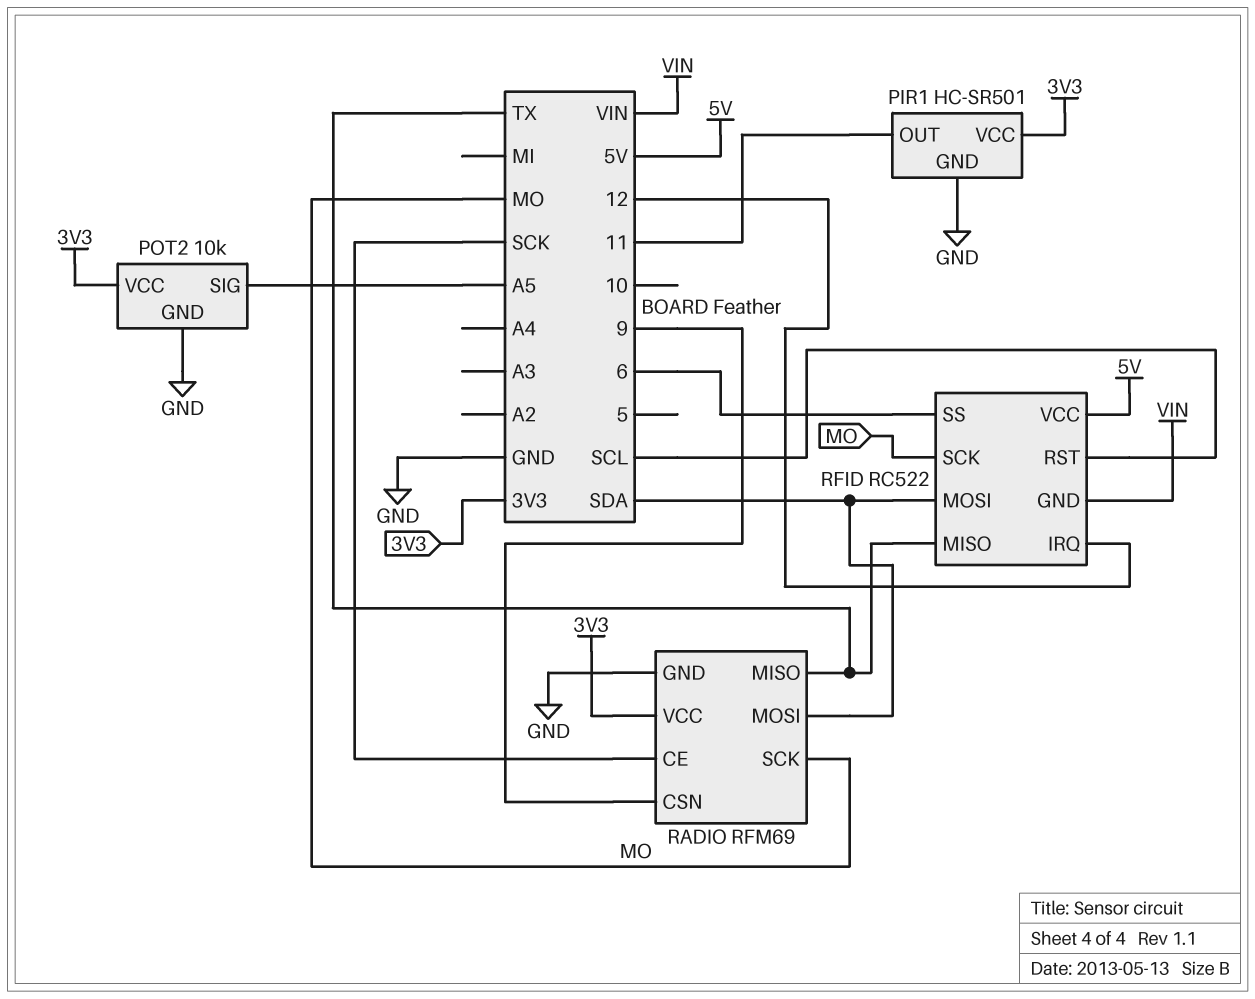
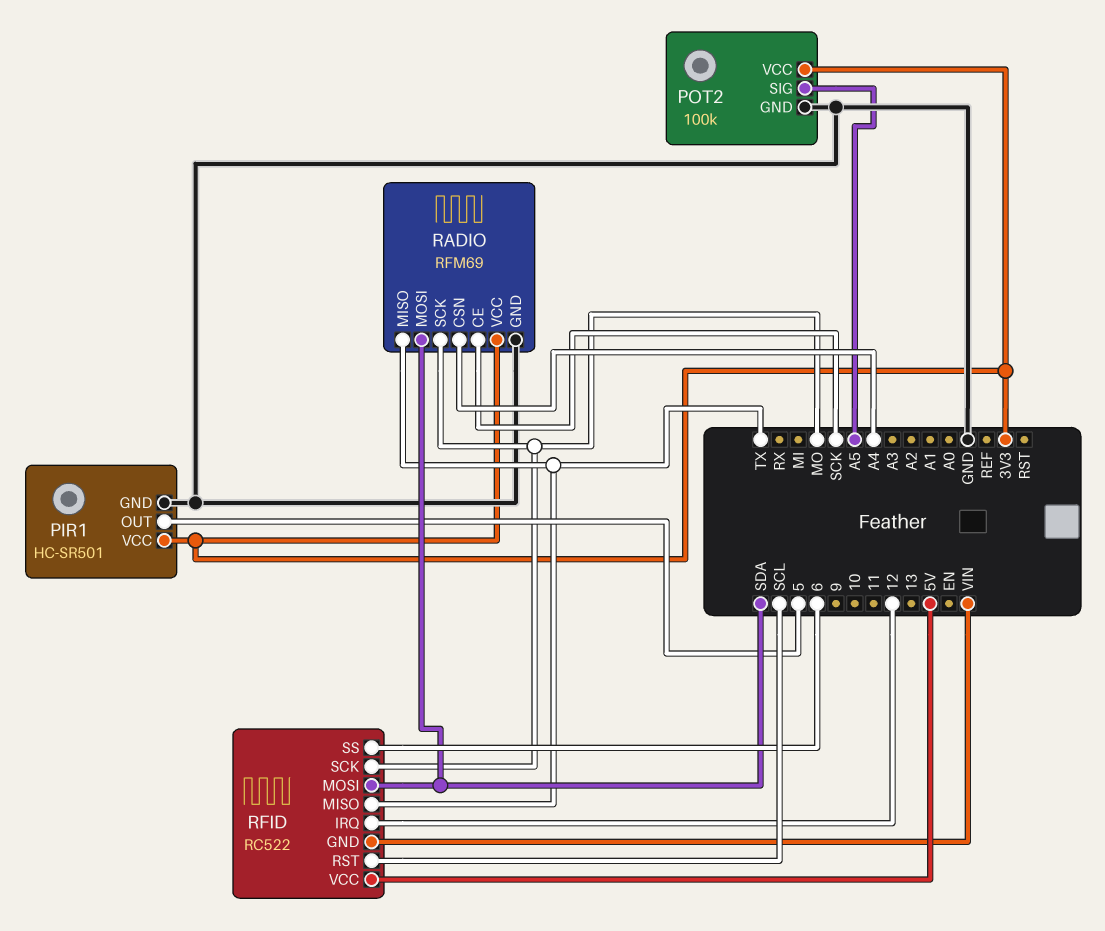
PIR1 pin OUT: 11 -> 5
POT2: 10k -> 100k
RADIO pin CSN: 9 -> A4

